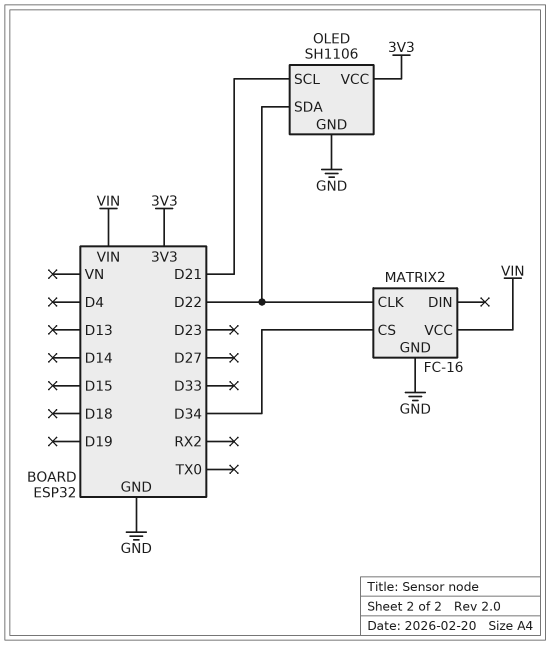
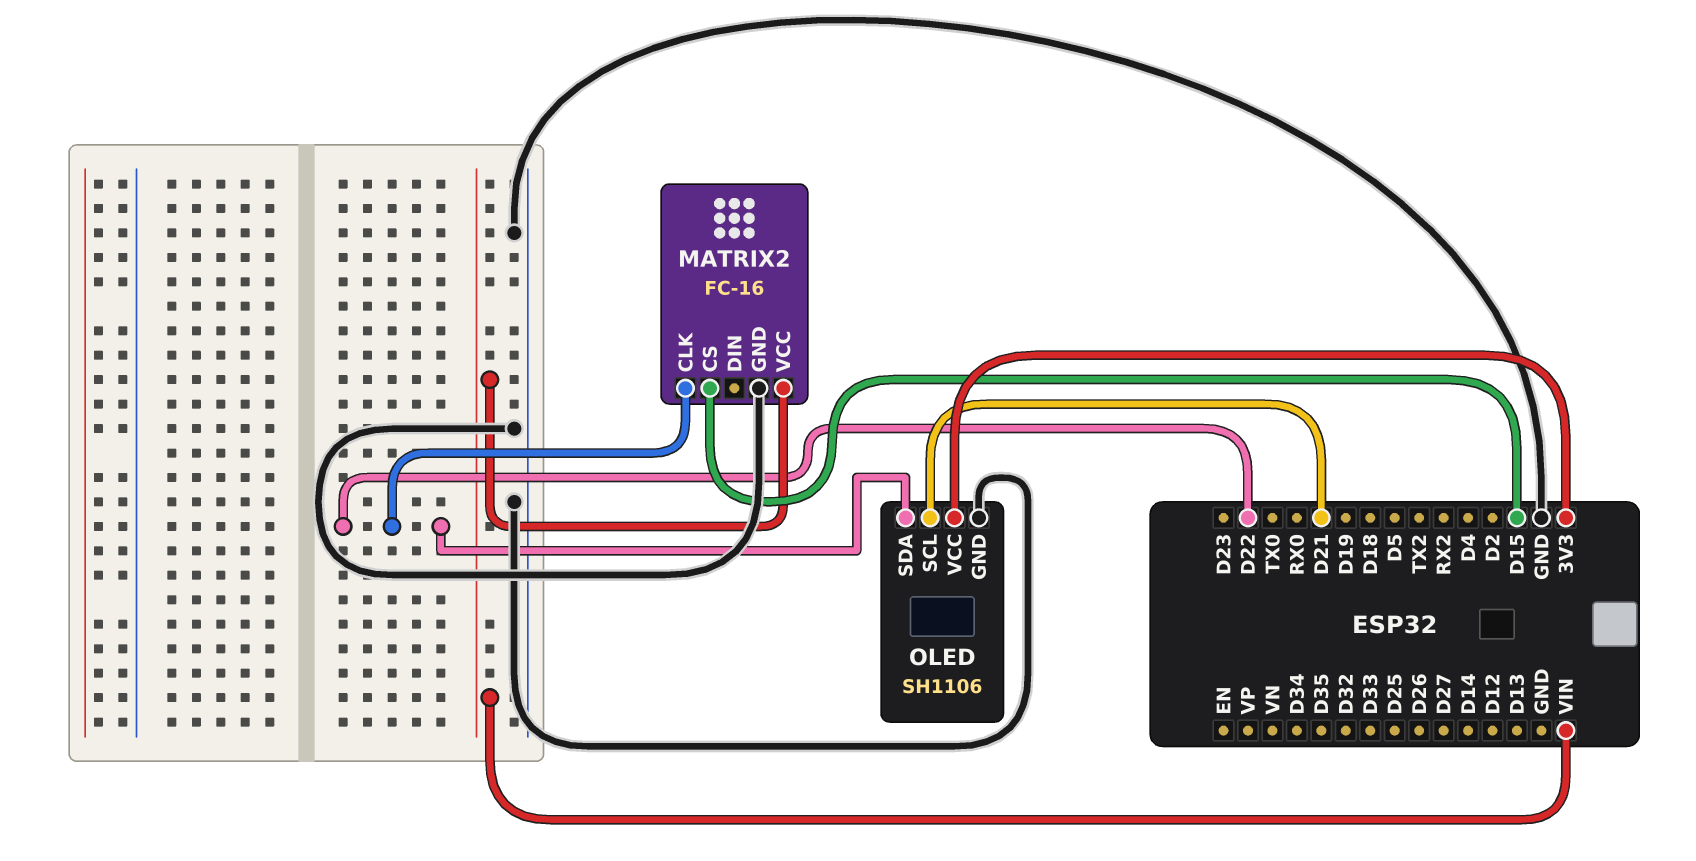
MATRIX2 pin CS: D34 -> D15

